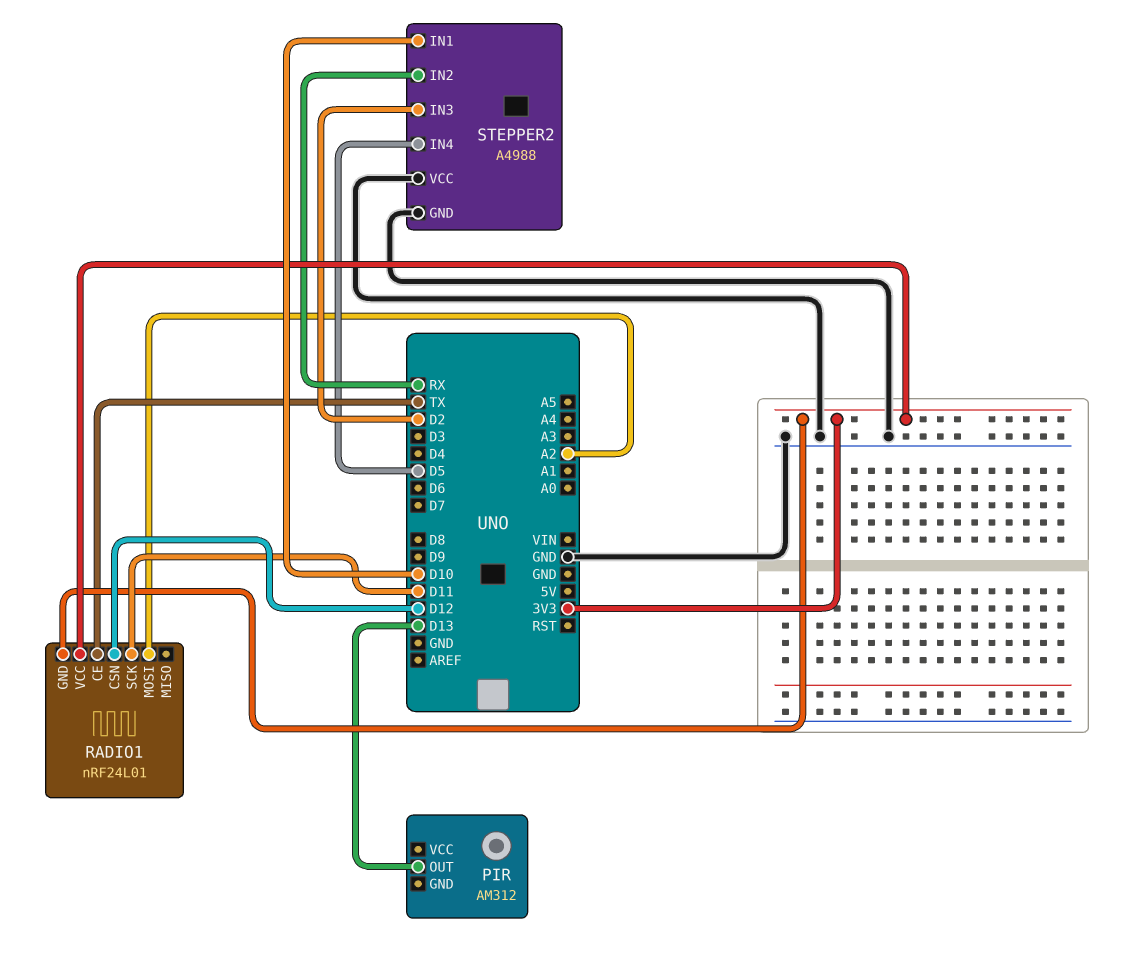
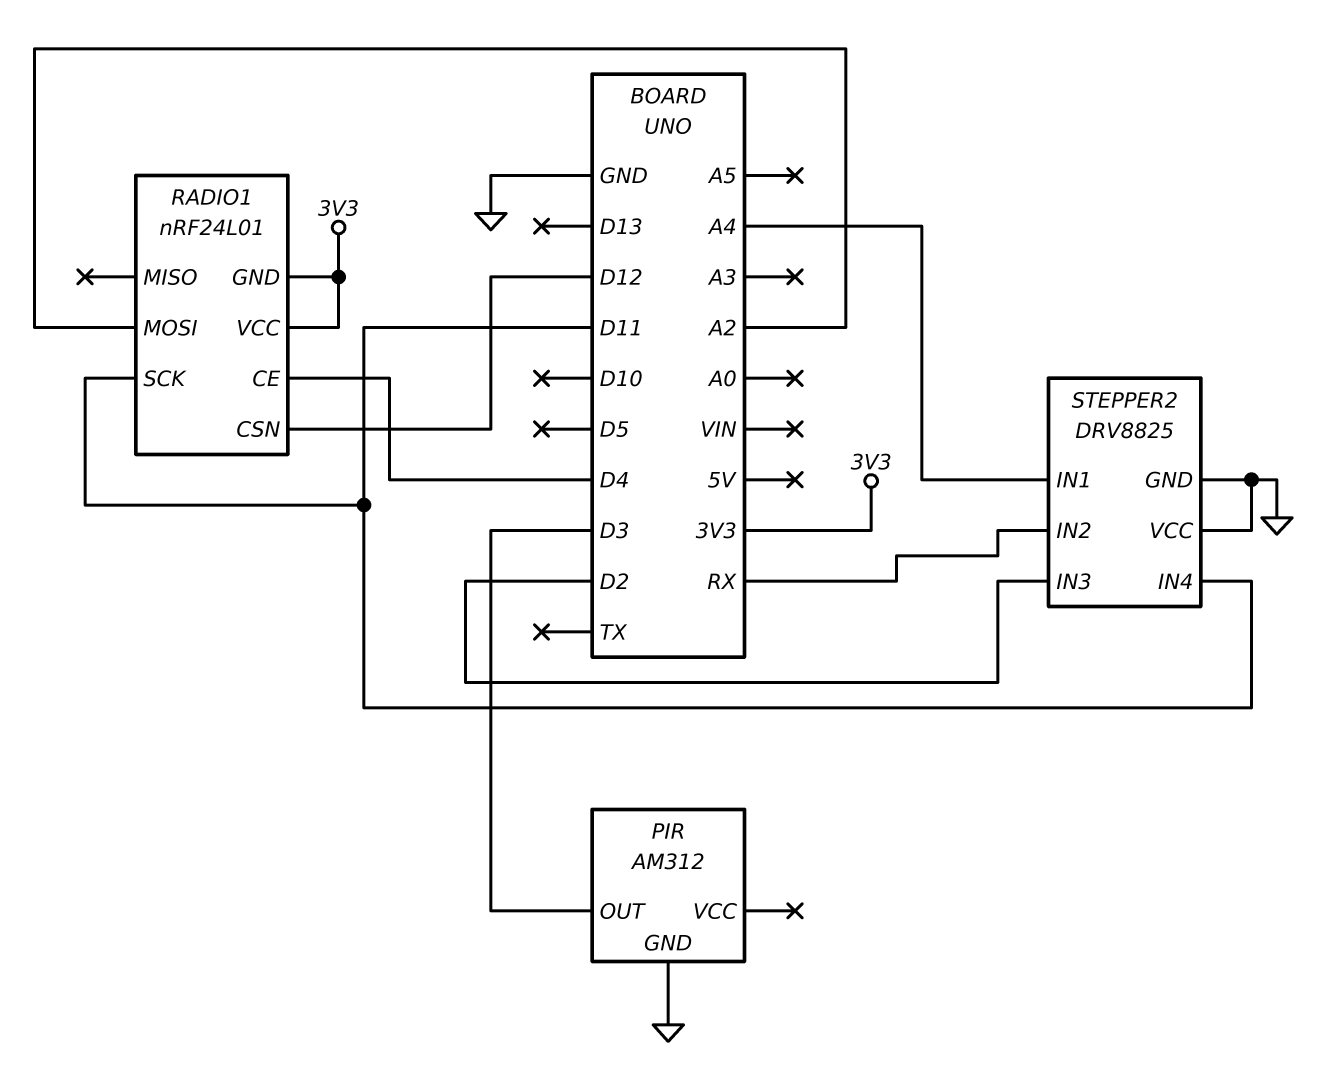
PIR pin GND: none -> GND
PIR pin OUT: D13 -> D3
RADIO1 pin CE: TX -> D4
STEPPER2: A4988 -> DRV8825
STEPPER2 pin IN1: D10 -> A4
STEPPER2 pin IN4: D5 -> D11

